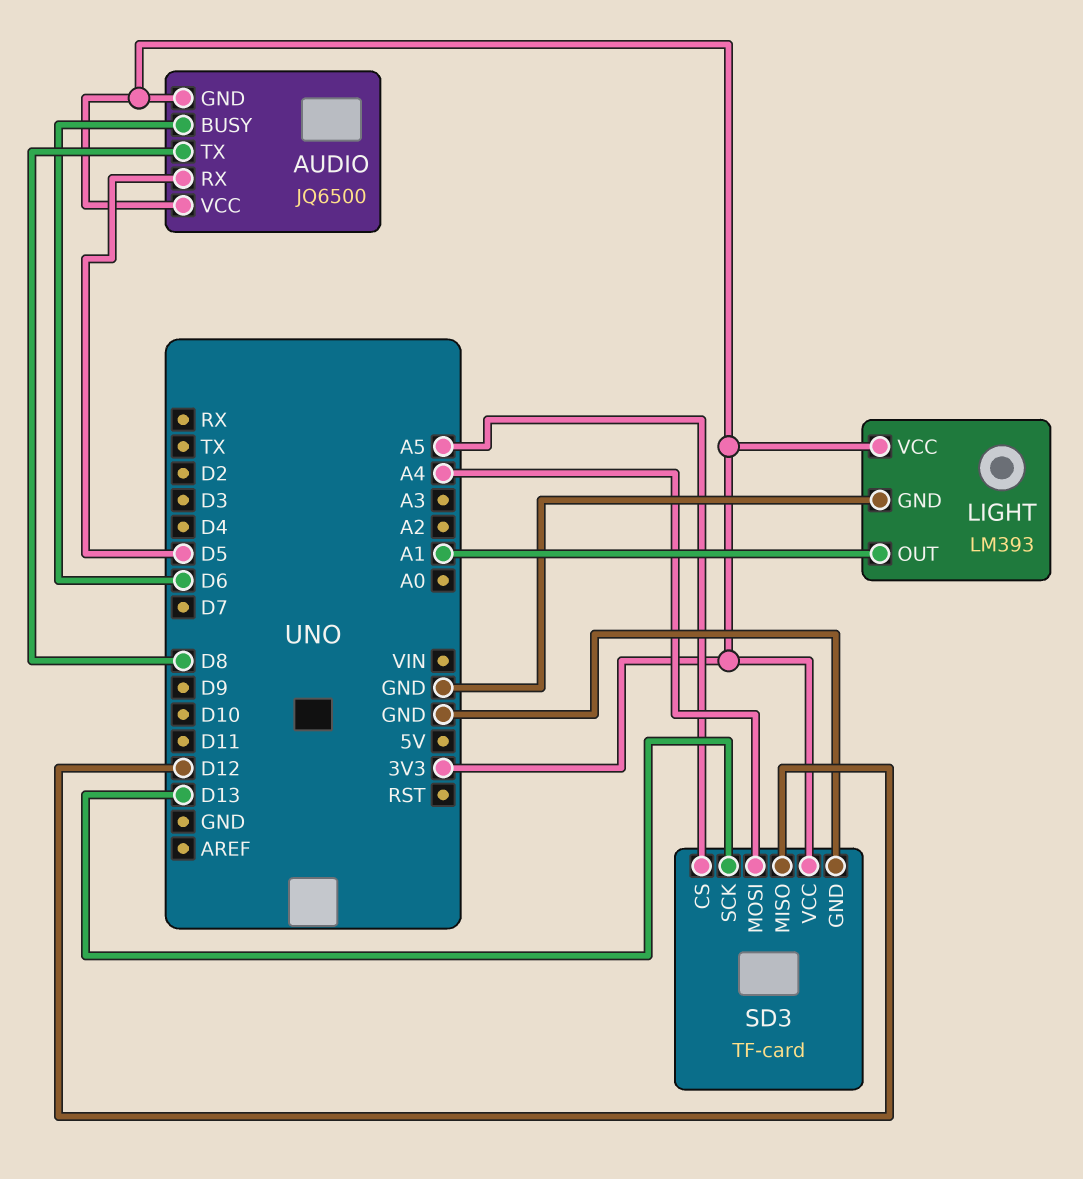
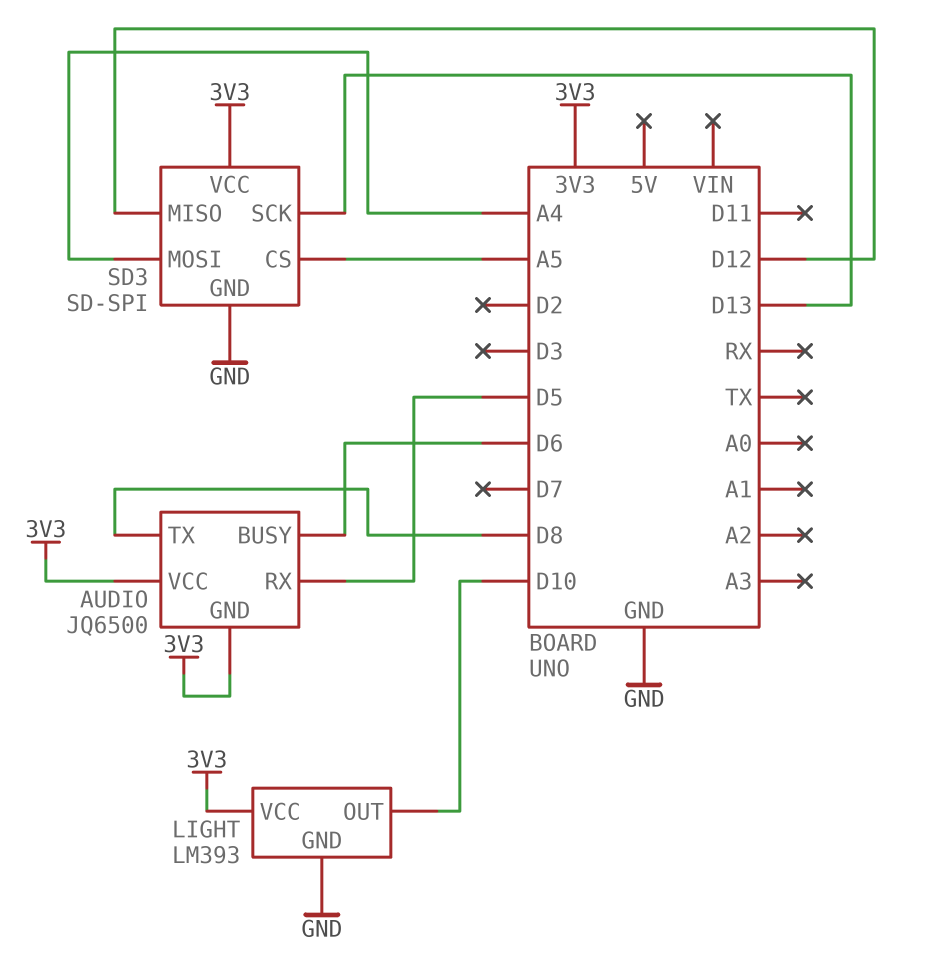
LIGHT pin OUT: A1 -> D10
SD3: TF-card -> SD-SPI

